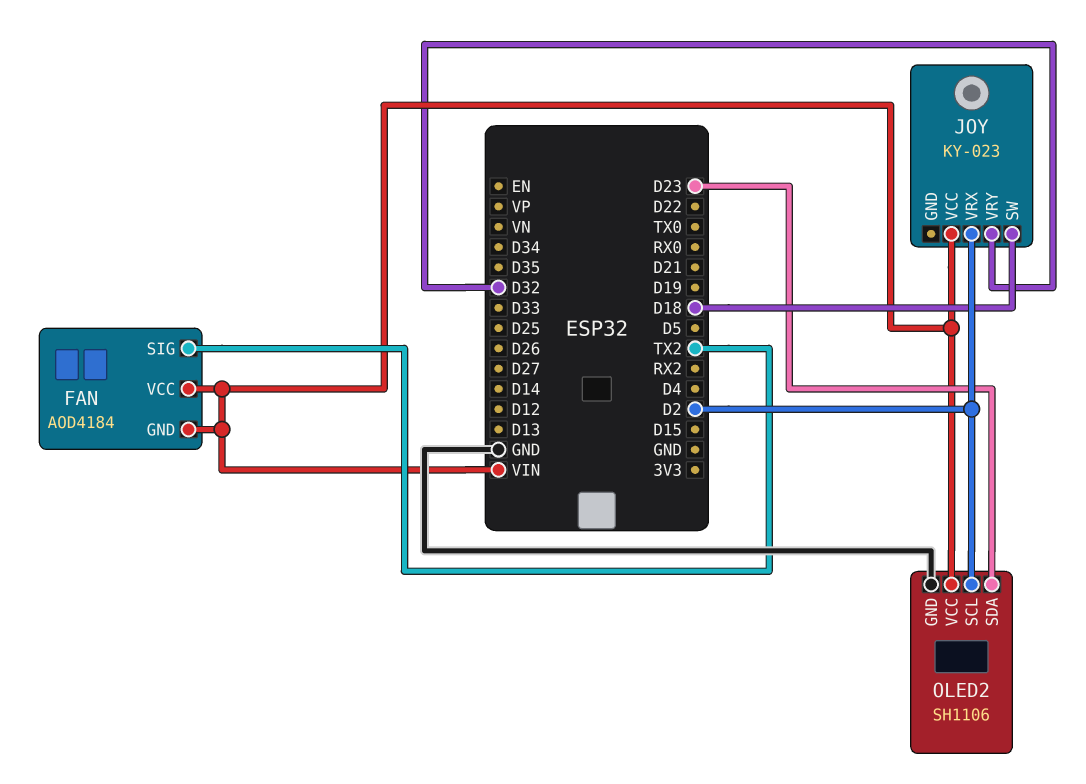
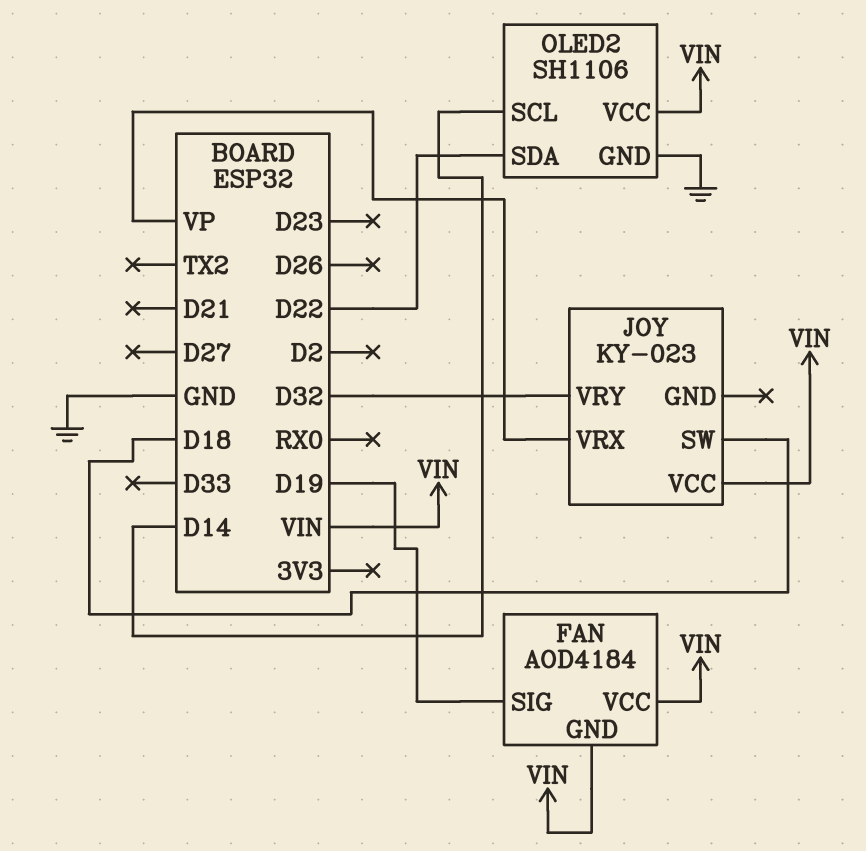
FAN pin SIG: TX2 -> D19
JOY pin VRX: D2 -> VP
OLED2 pin SCL: D2 -> D14
OLED2 pin SDA: D23 -> D22

